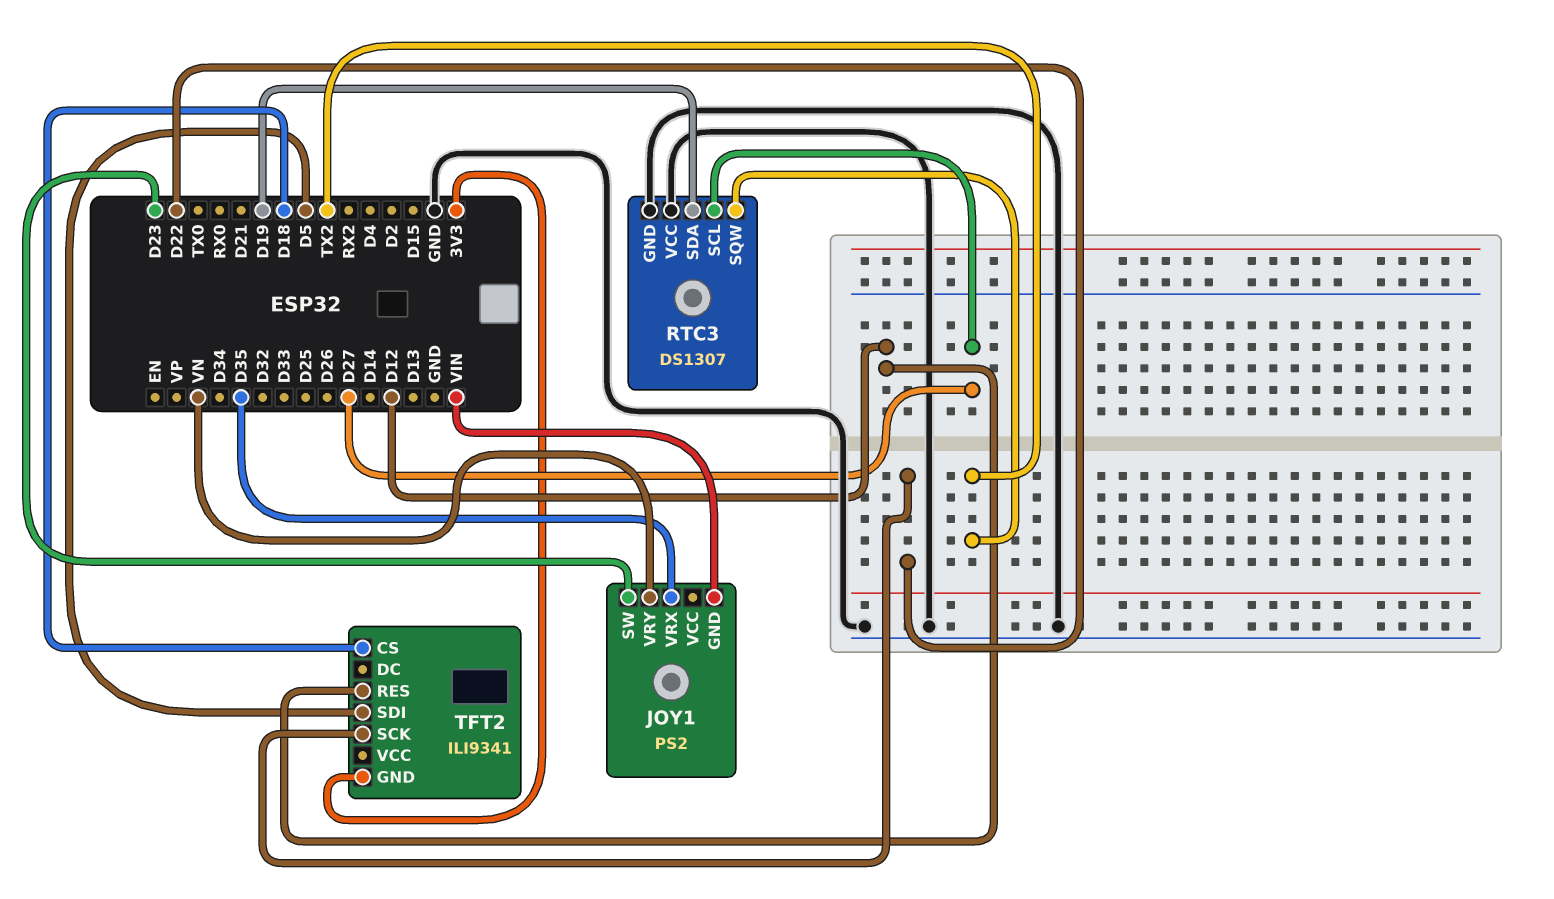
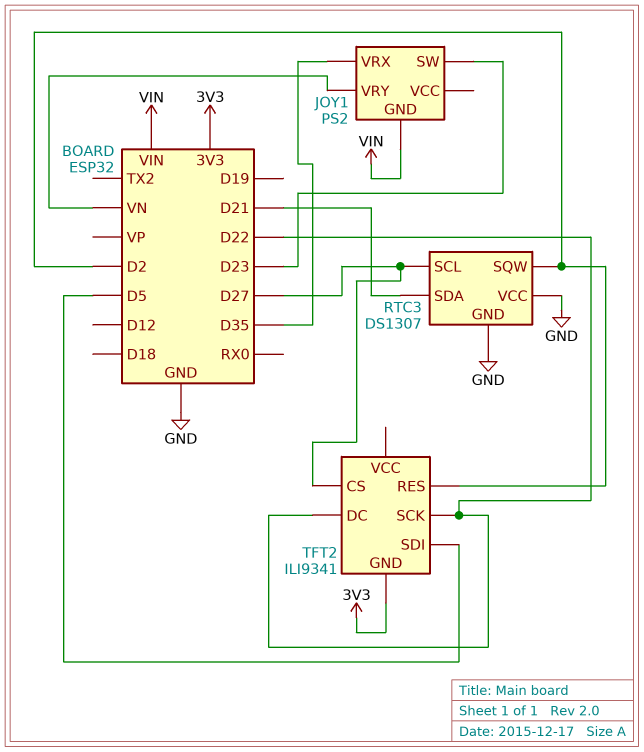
RTC3 pin SDA: D19 -> D21
RTC3 pin SQW: TX2 -> D2
TFT2 pin CS: D18 -> D27
TFT2 pin DC: none -> D22
TFT2 pin RES: D12 -> D2

